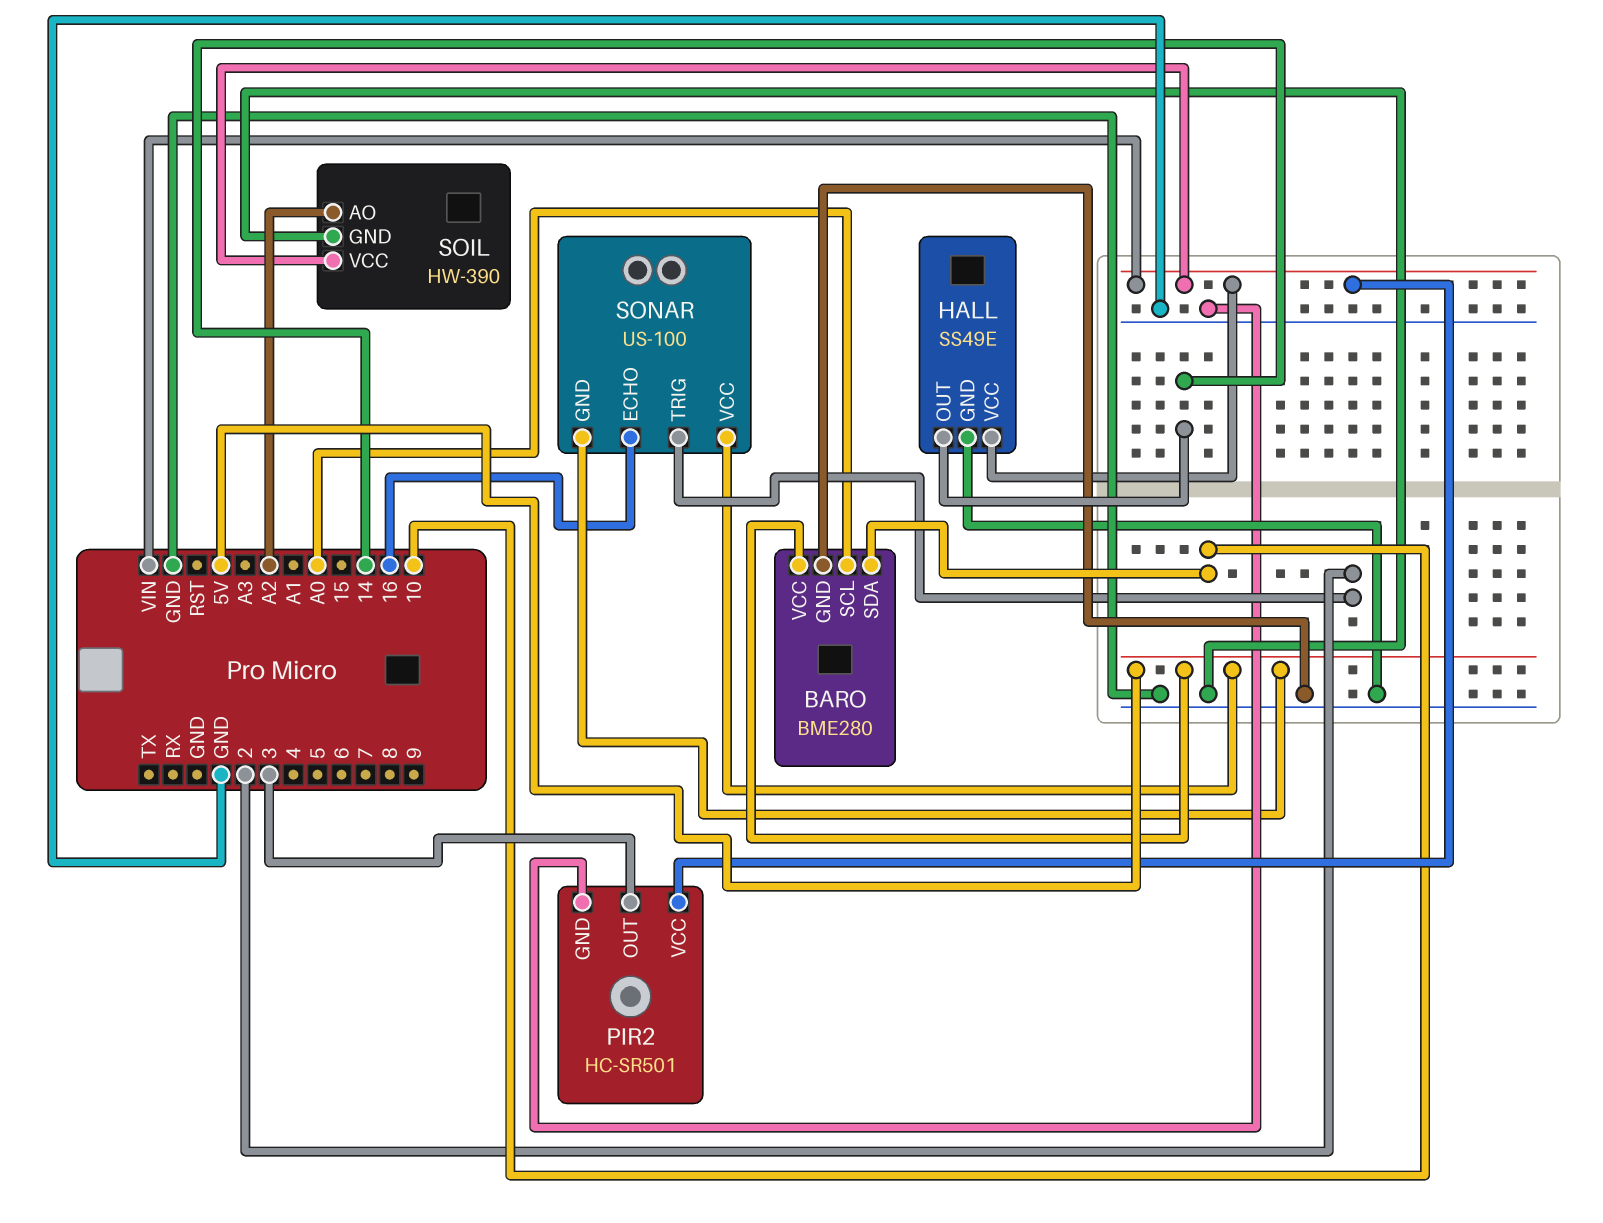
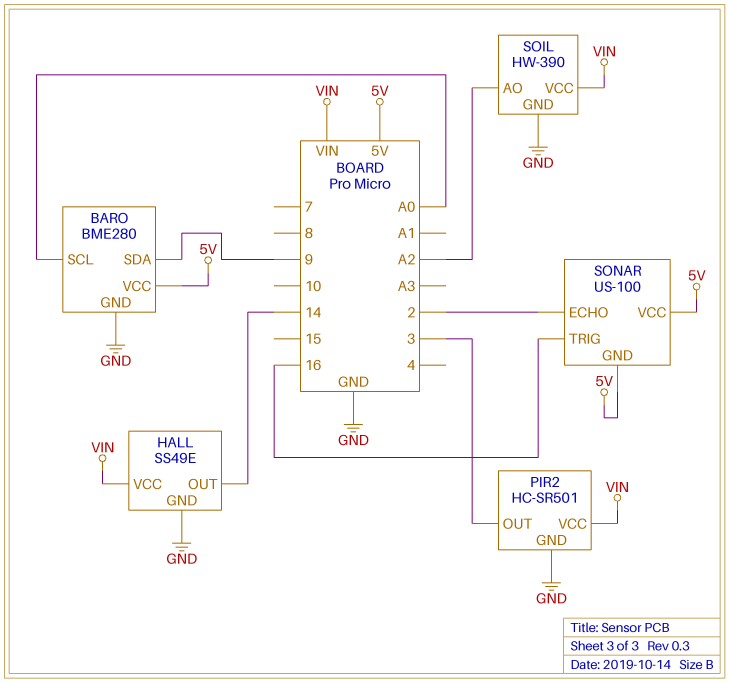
BARO pin SDA: 10 -> 9
SONAR pin ECHO: 16 -> 2
SONAR pin TRIG: 2 -> 16

